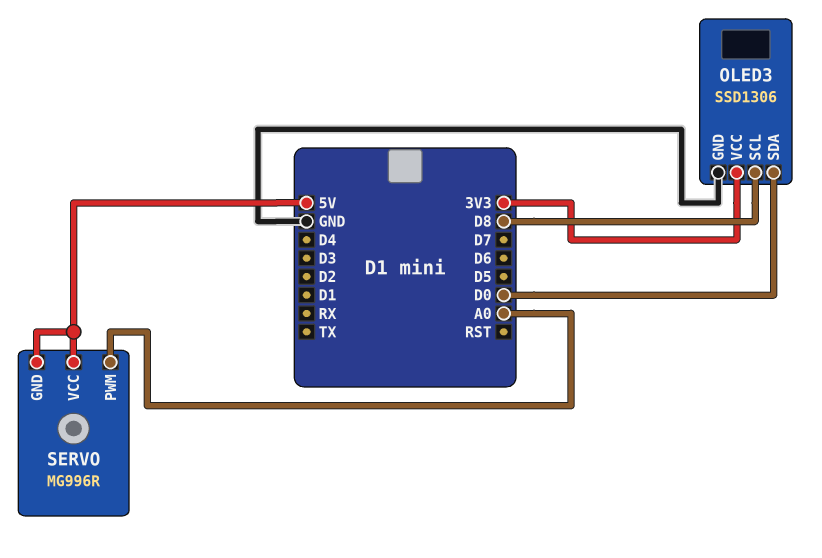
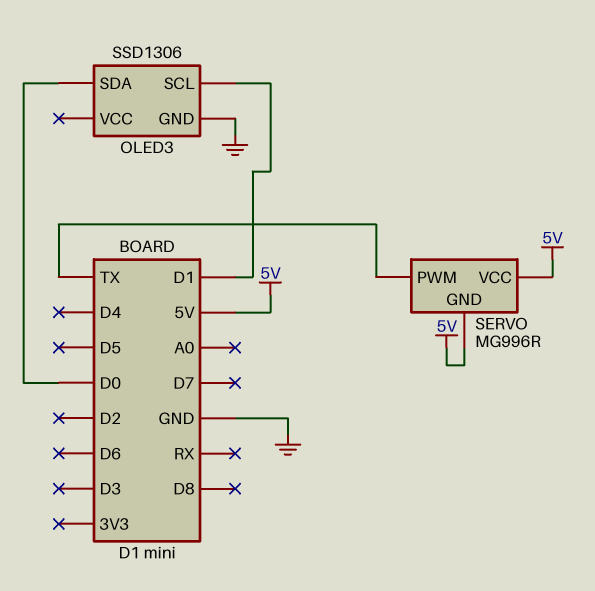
OLED3 pin SCL: D8 -> D1
OLED3 pin VCC: 3V3 -> none
SERVO pin PWM: A0 -> TX

